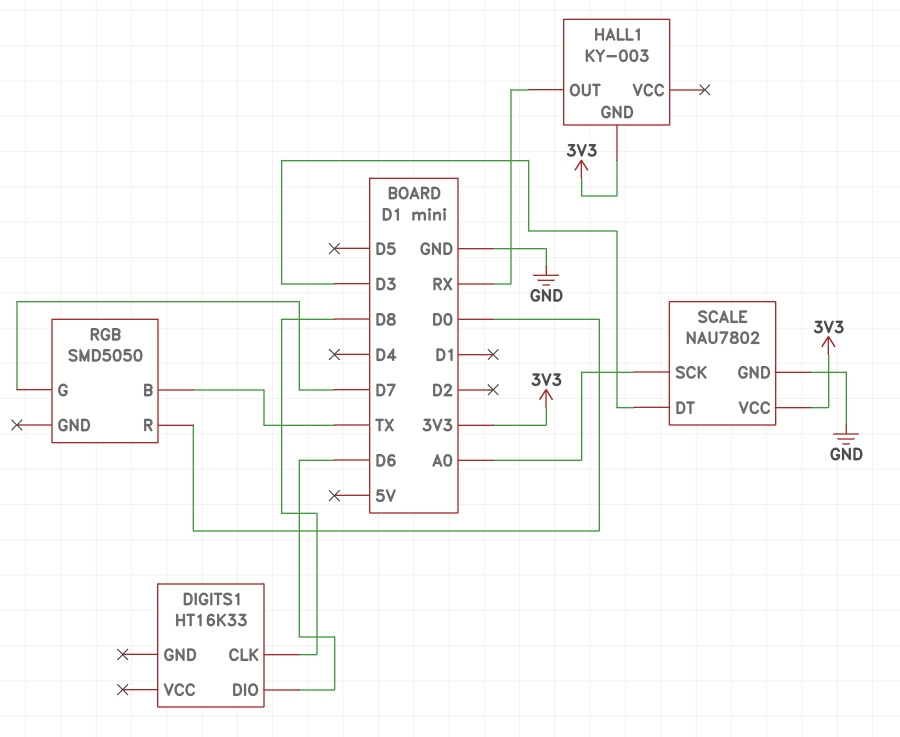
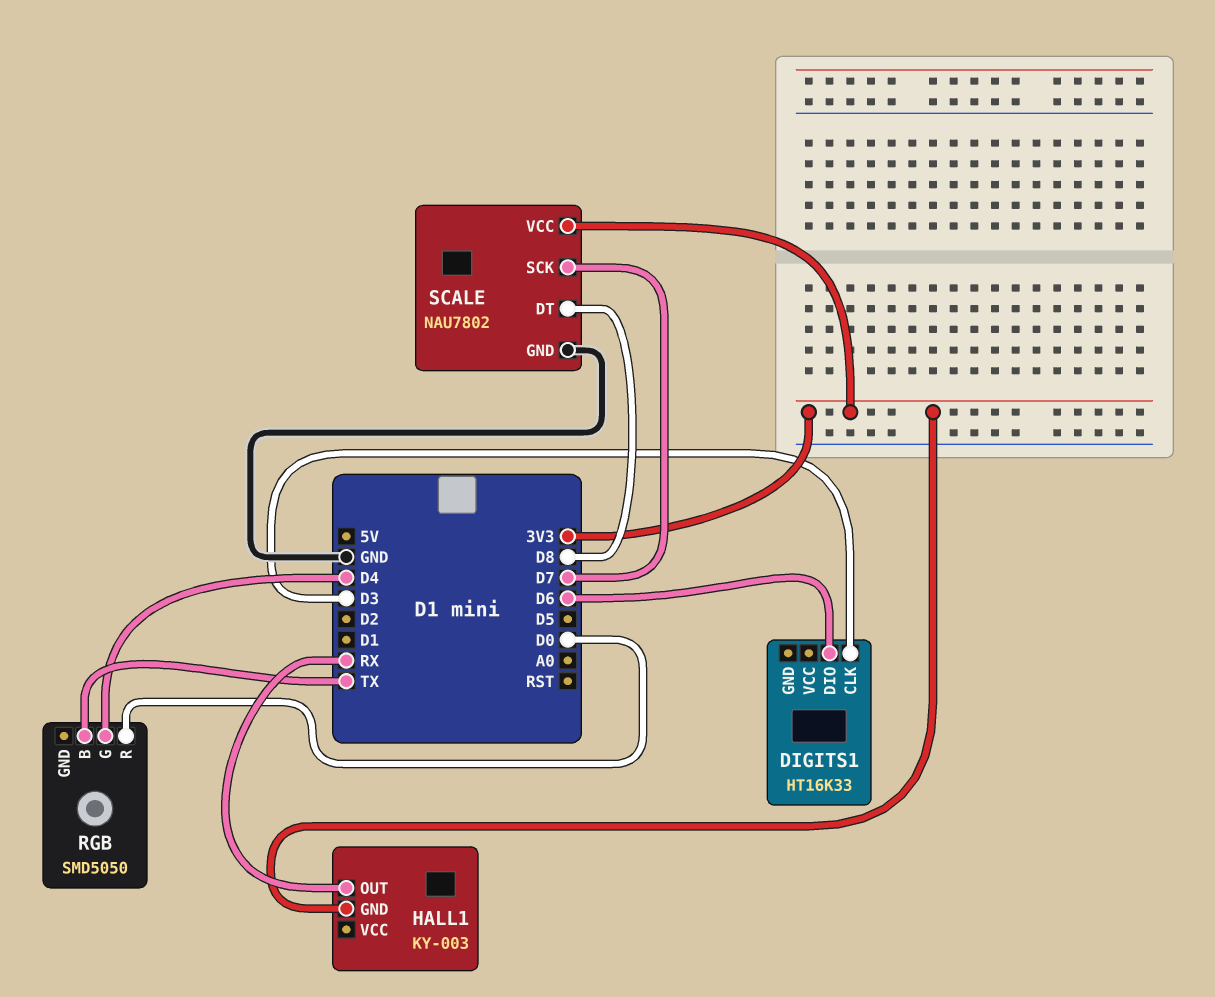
DIGITS1 pin CLK: D8 -> D3
RGB pin G: D7 -> D4
SCALE pin DT: D3 -> D8
SCALE pin SCK: A0 -> D7

